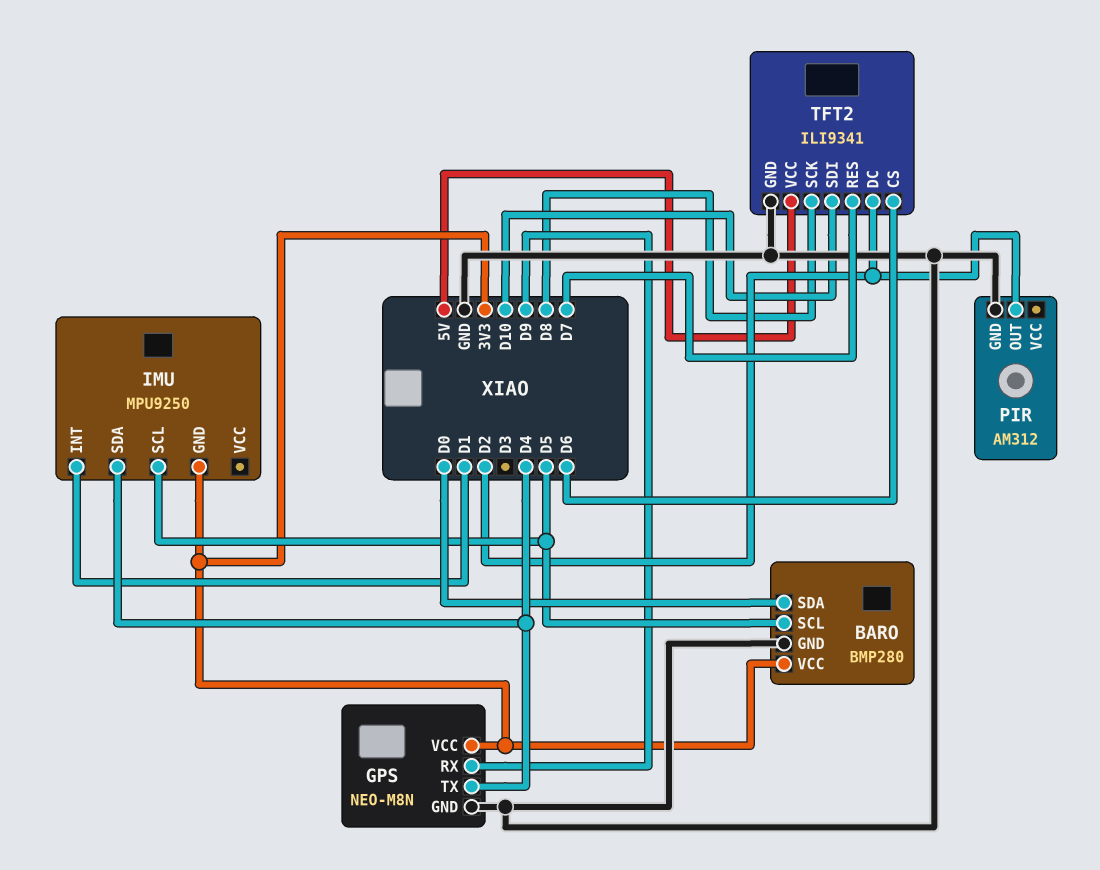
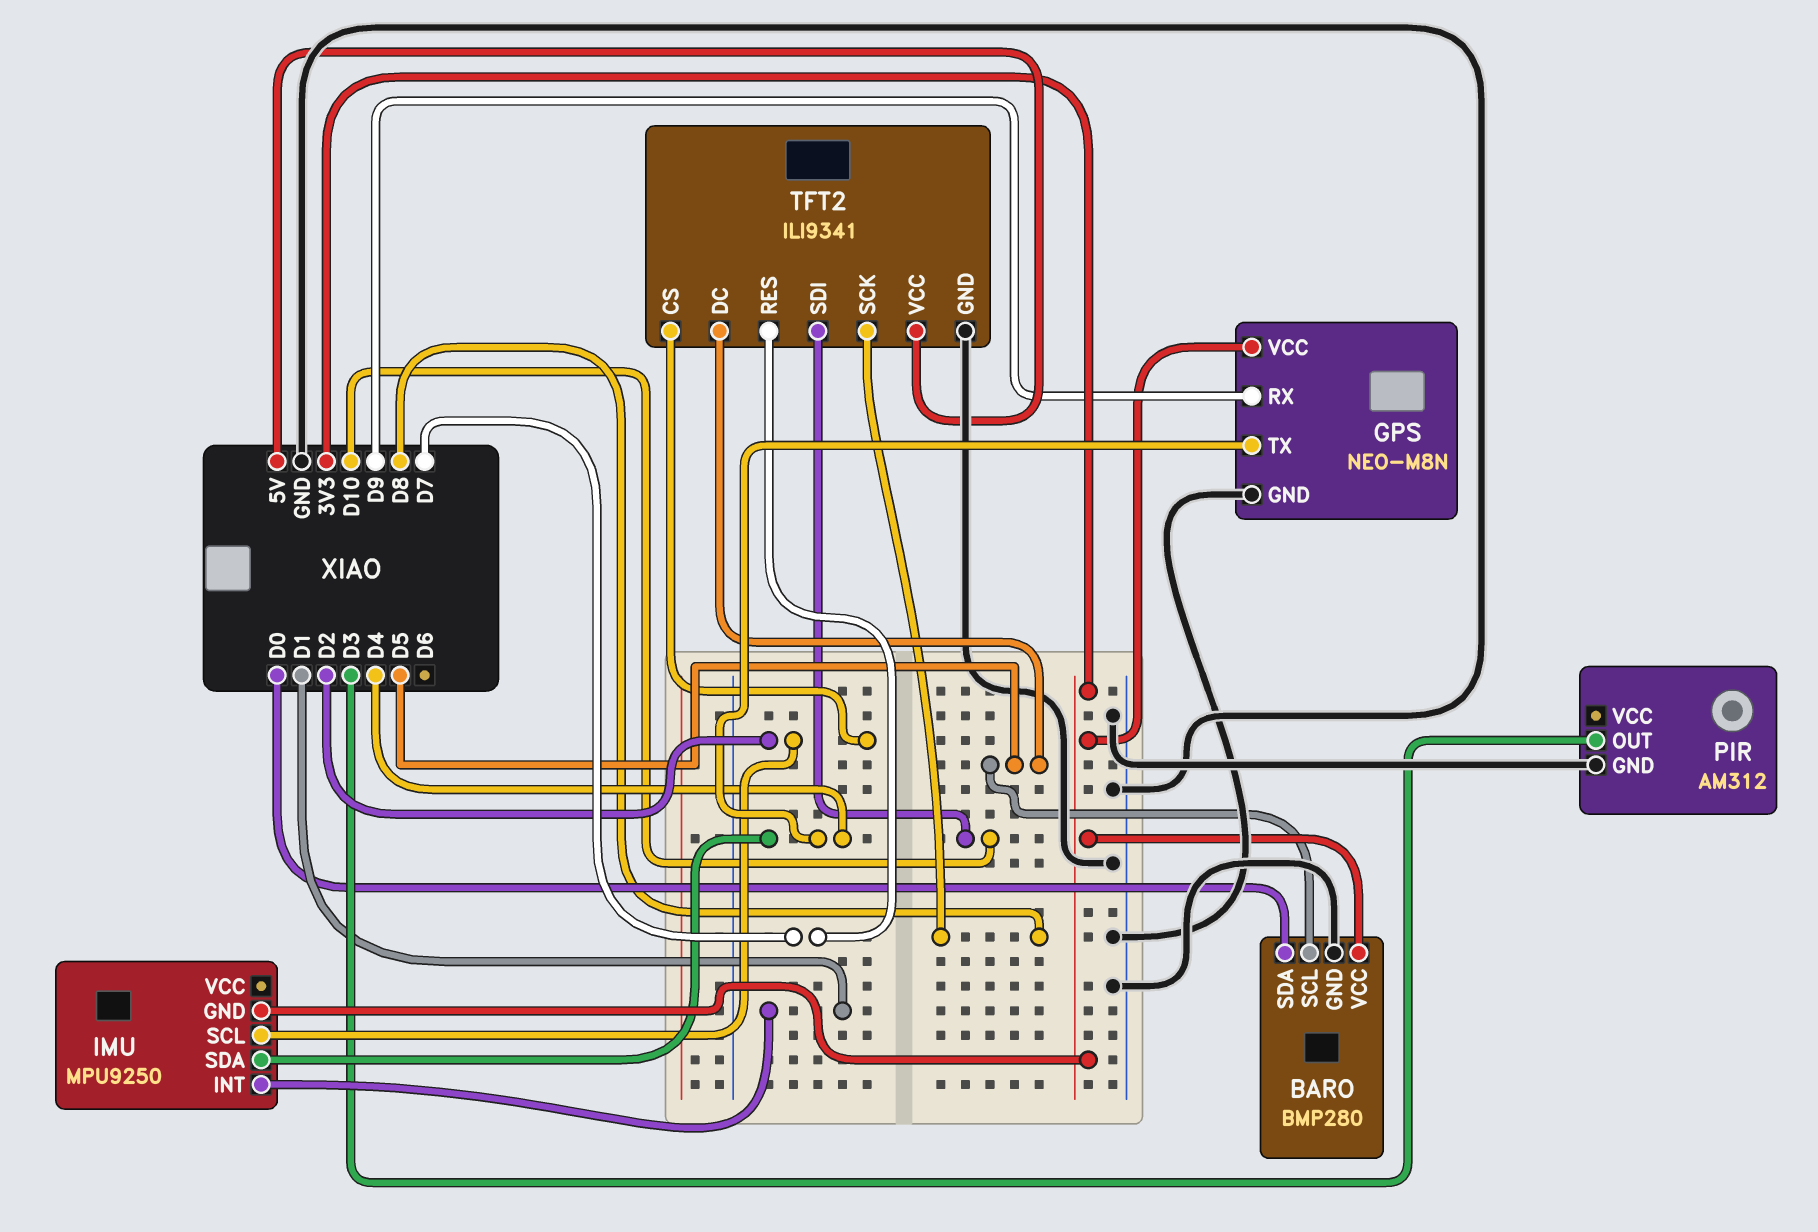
IMU pin SCL: D5 -> D2
PIR pin OUT: D2 -> D3
TFT2 pin CS: D6 -> D2
TFT2 pin DC: D2 -> D5

